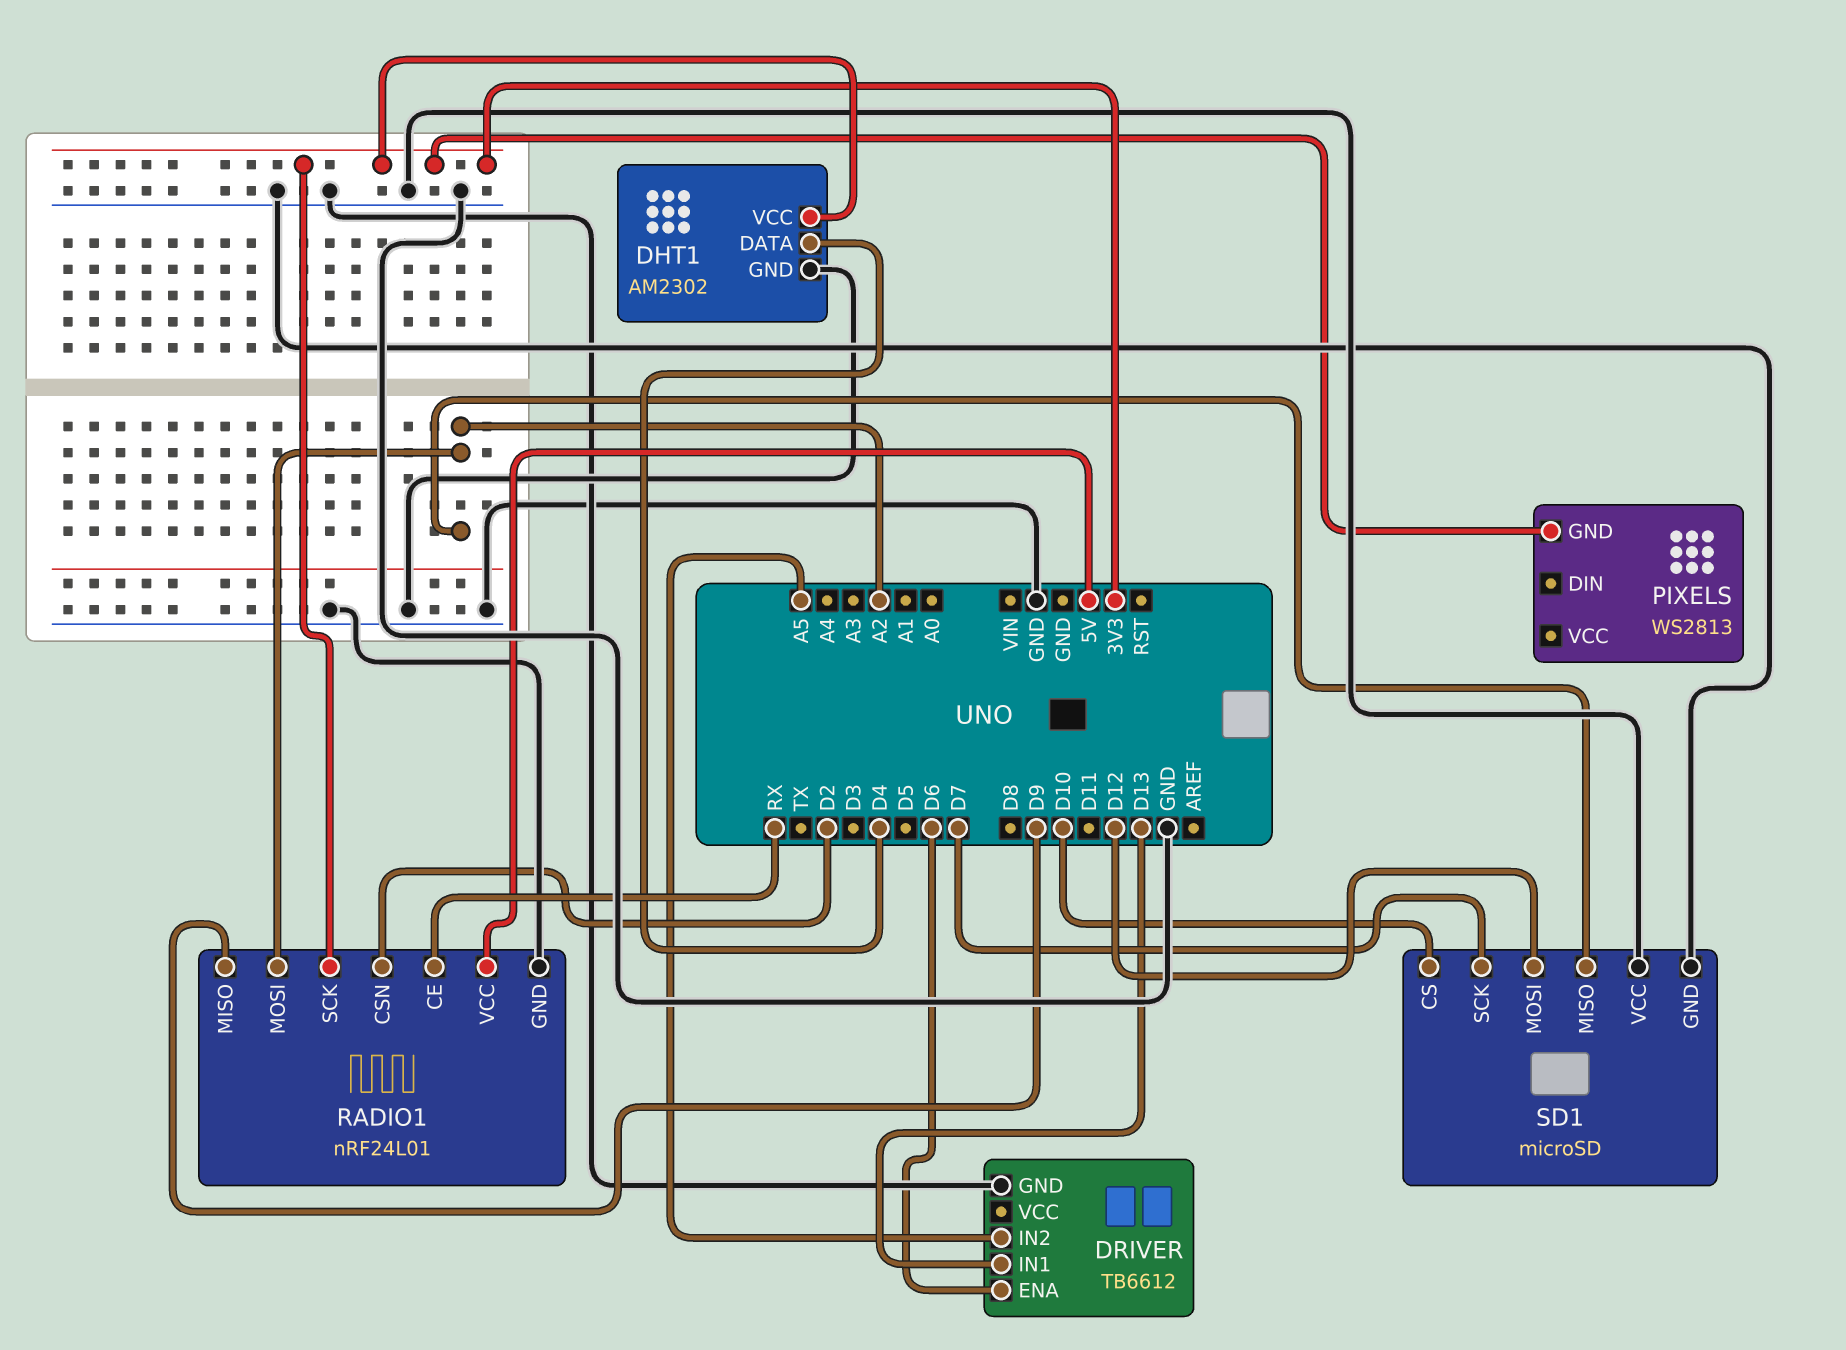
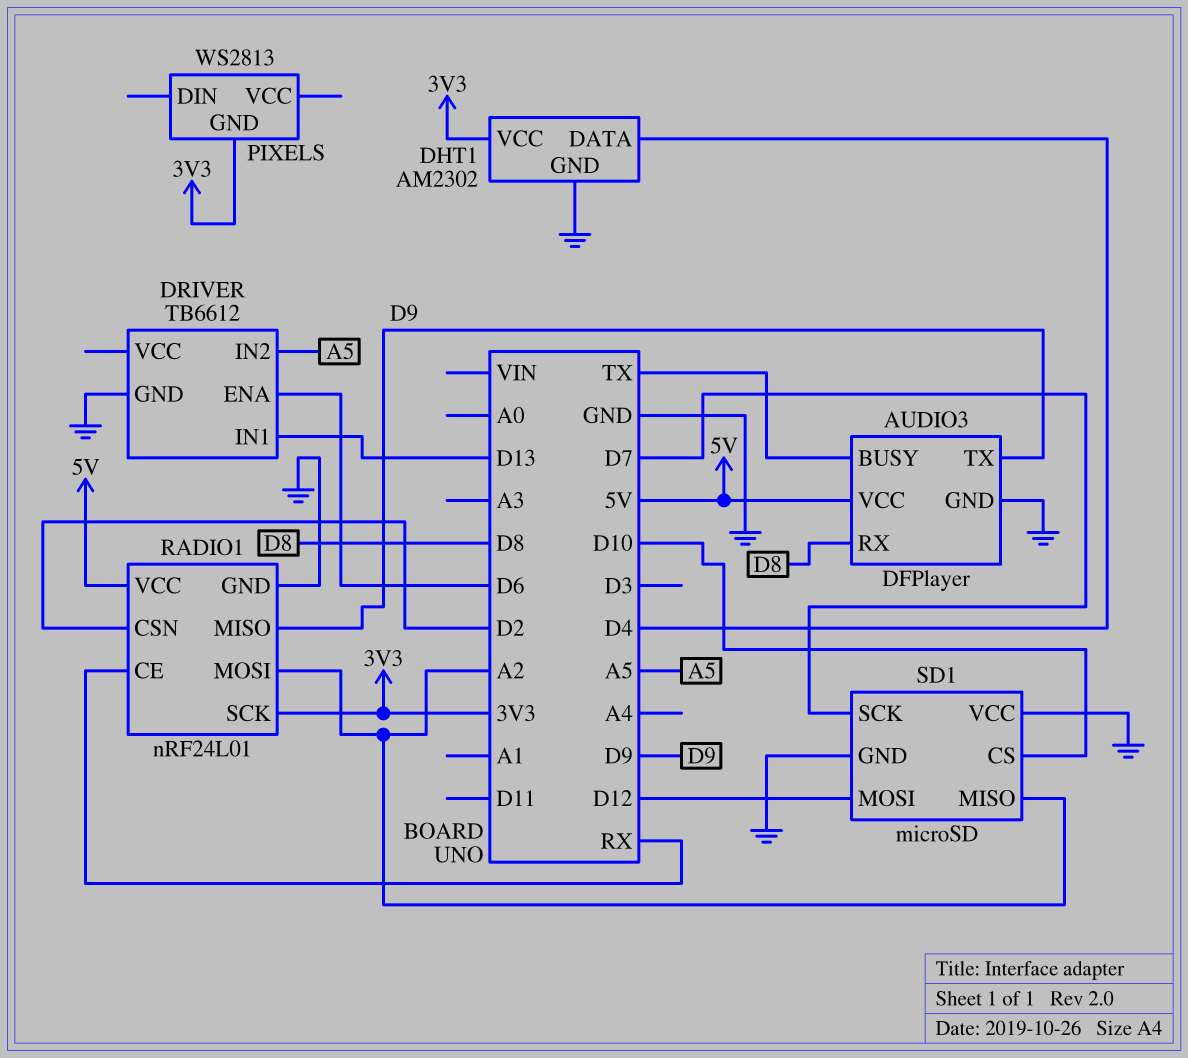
AUDIO3: none -> DFPlayer
AUDIO3 pin BUSY: none -> TX
AUDIO3 pin GND: none -> GND
AUDIO3 pin RX: none -> D8
AUDIO3 pin TX: none -> D9
AUDIO3 pin VCC: none -> 5V

